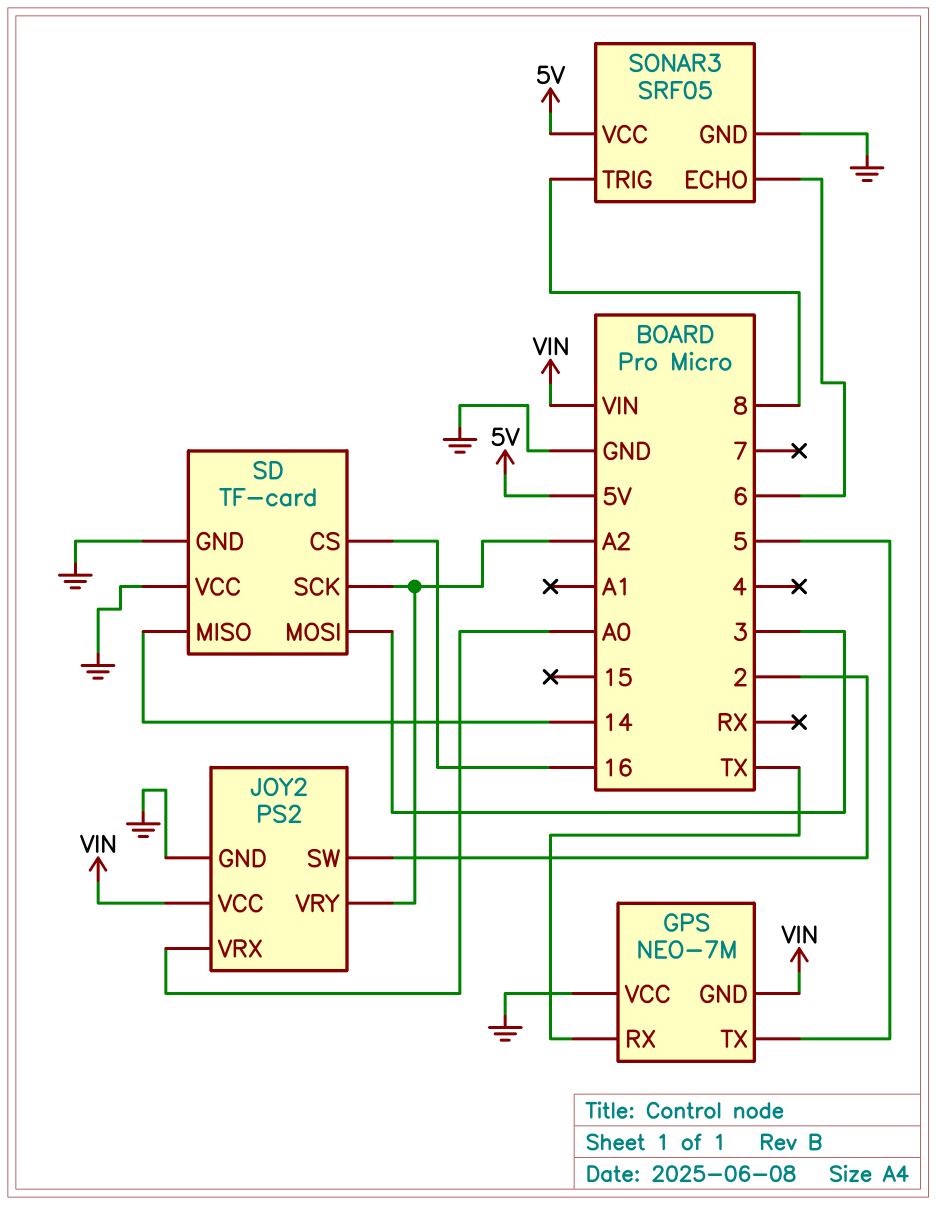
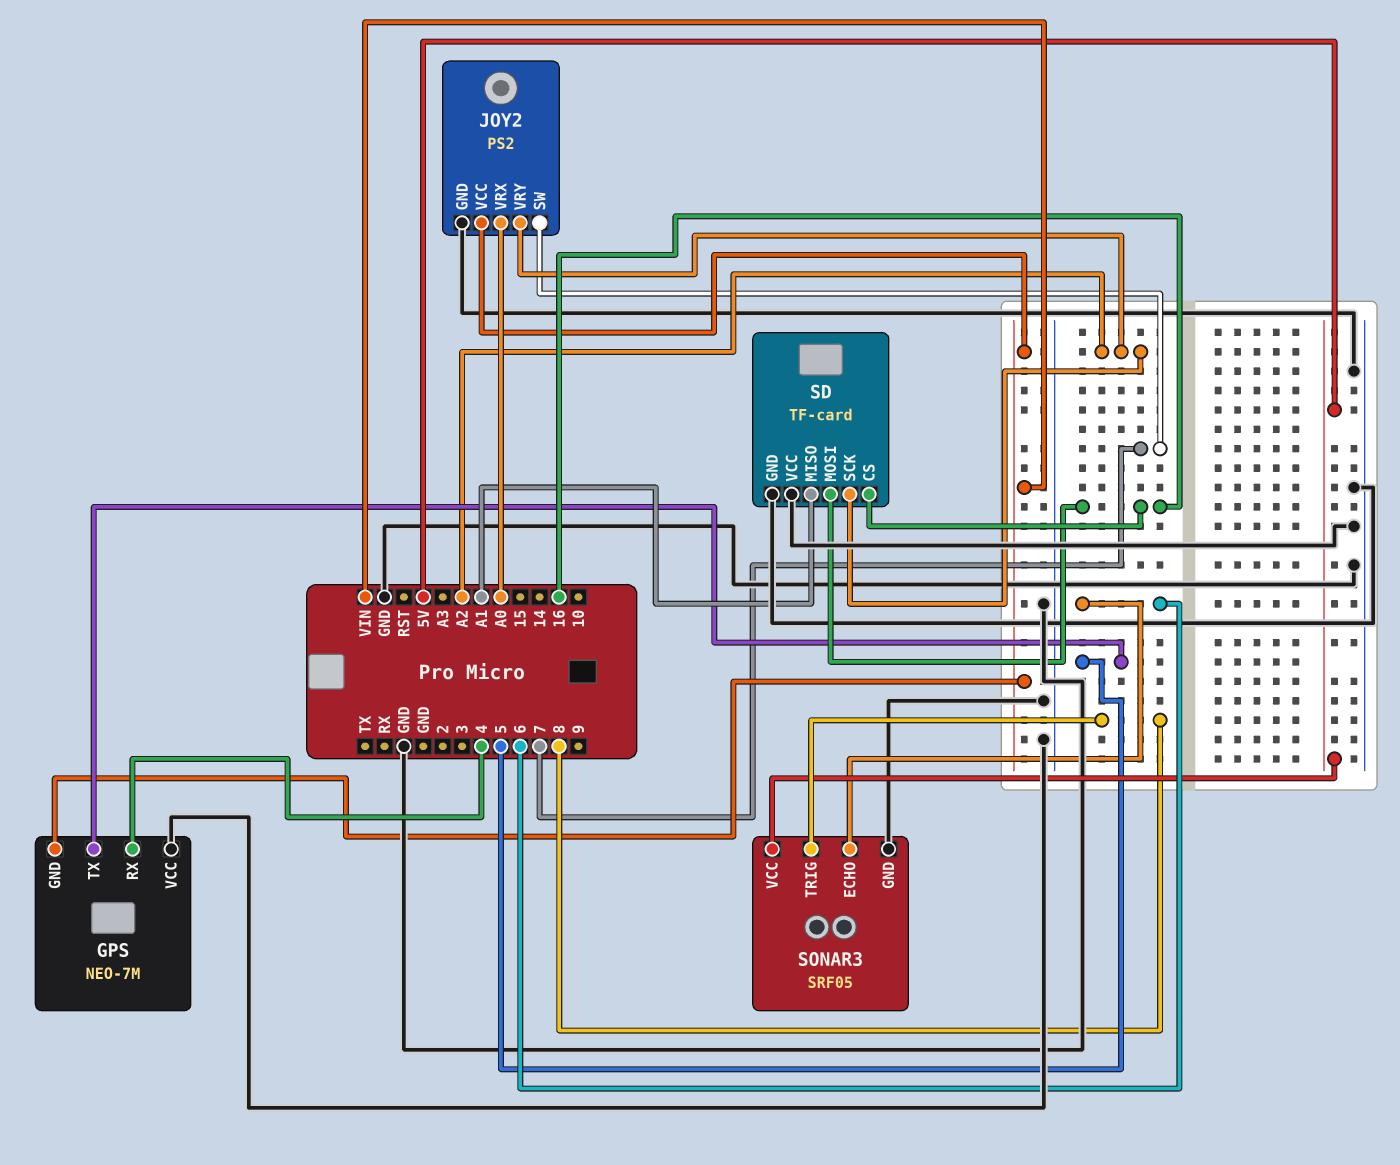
GPS pin RX: TX -> 4
JOY2 pin SW: 2 -> 7
SD pin MISO: 14 -> A1
SD pin MOSI: 3 -> 16

